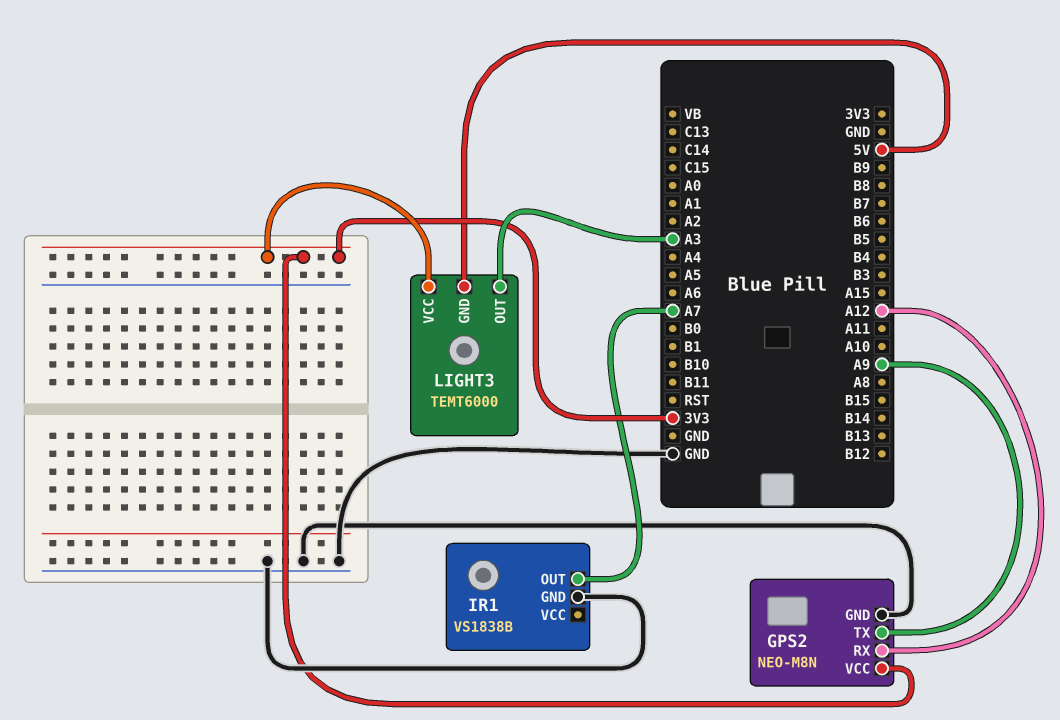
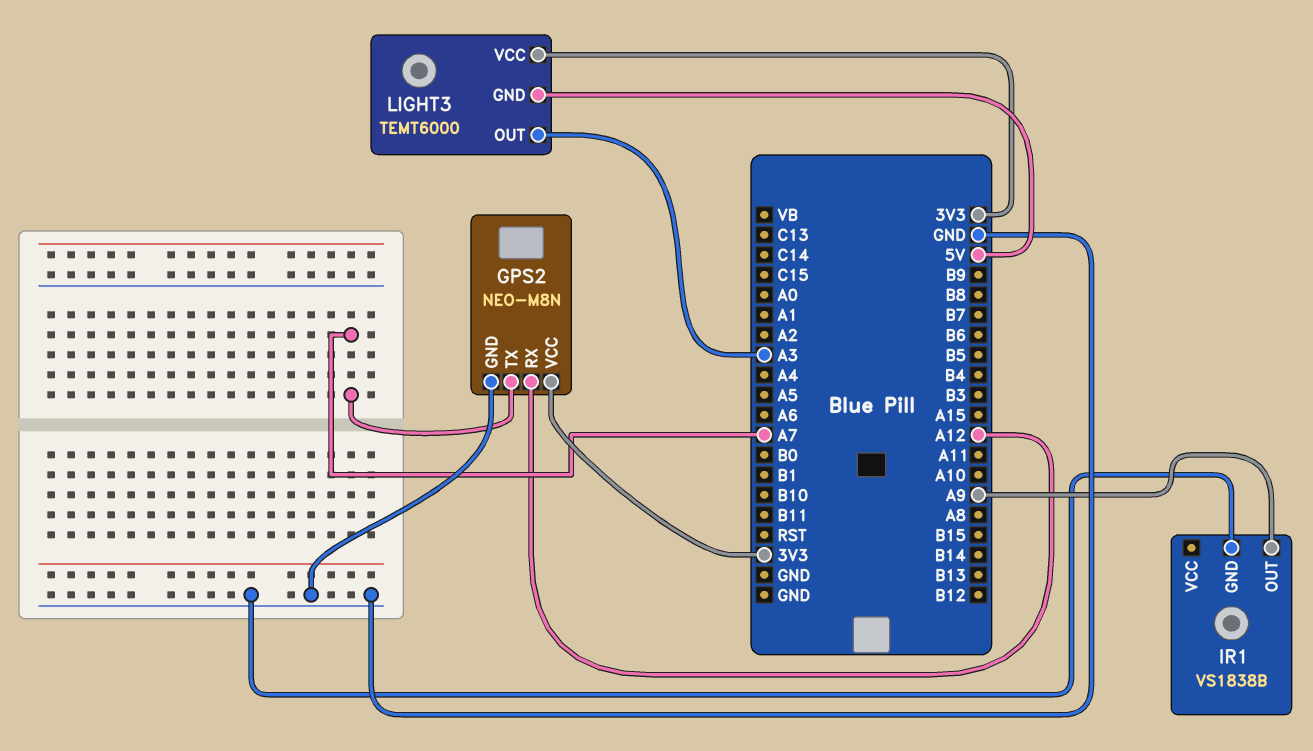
GPS2 pin TX: A9 -> A7
IR1 pin OUT: A7 -> A9

